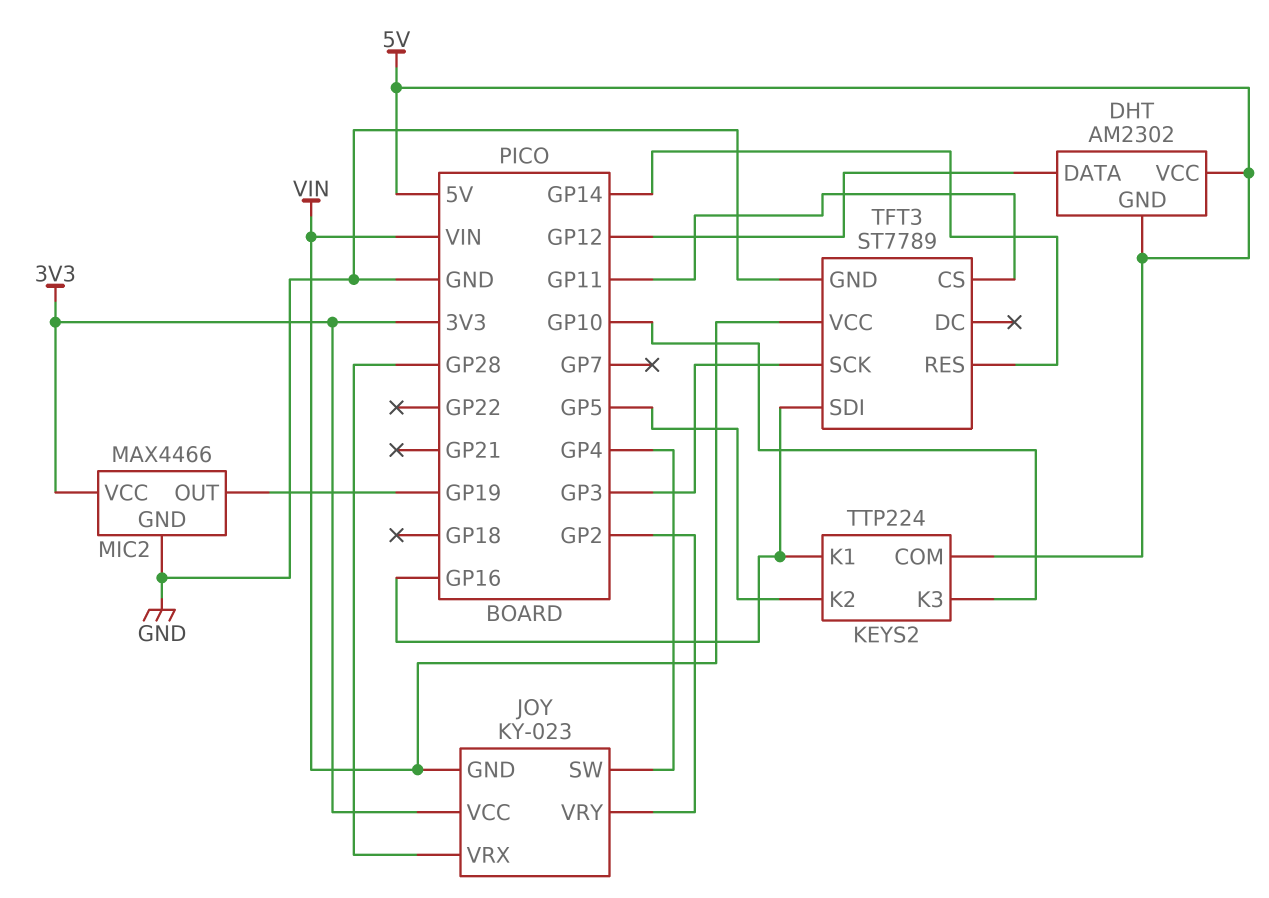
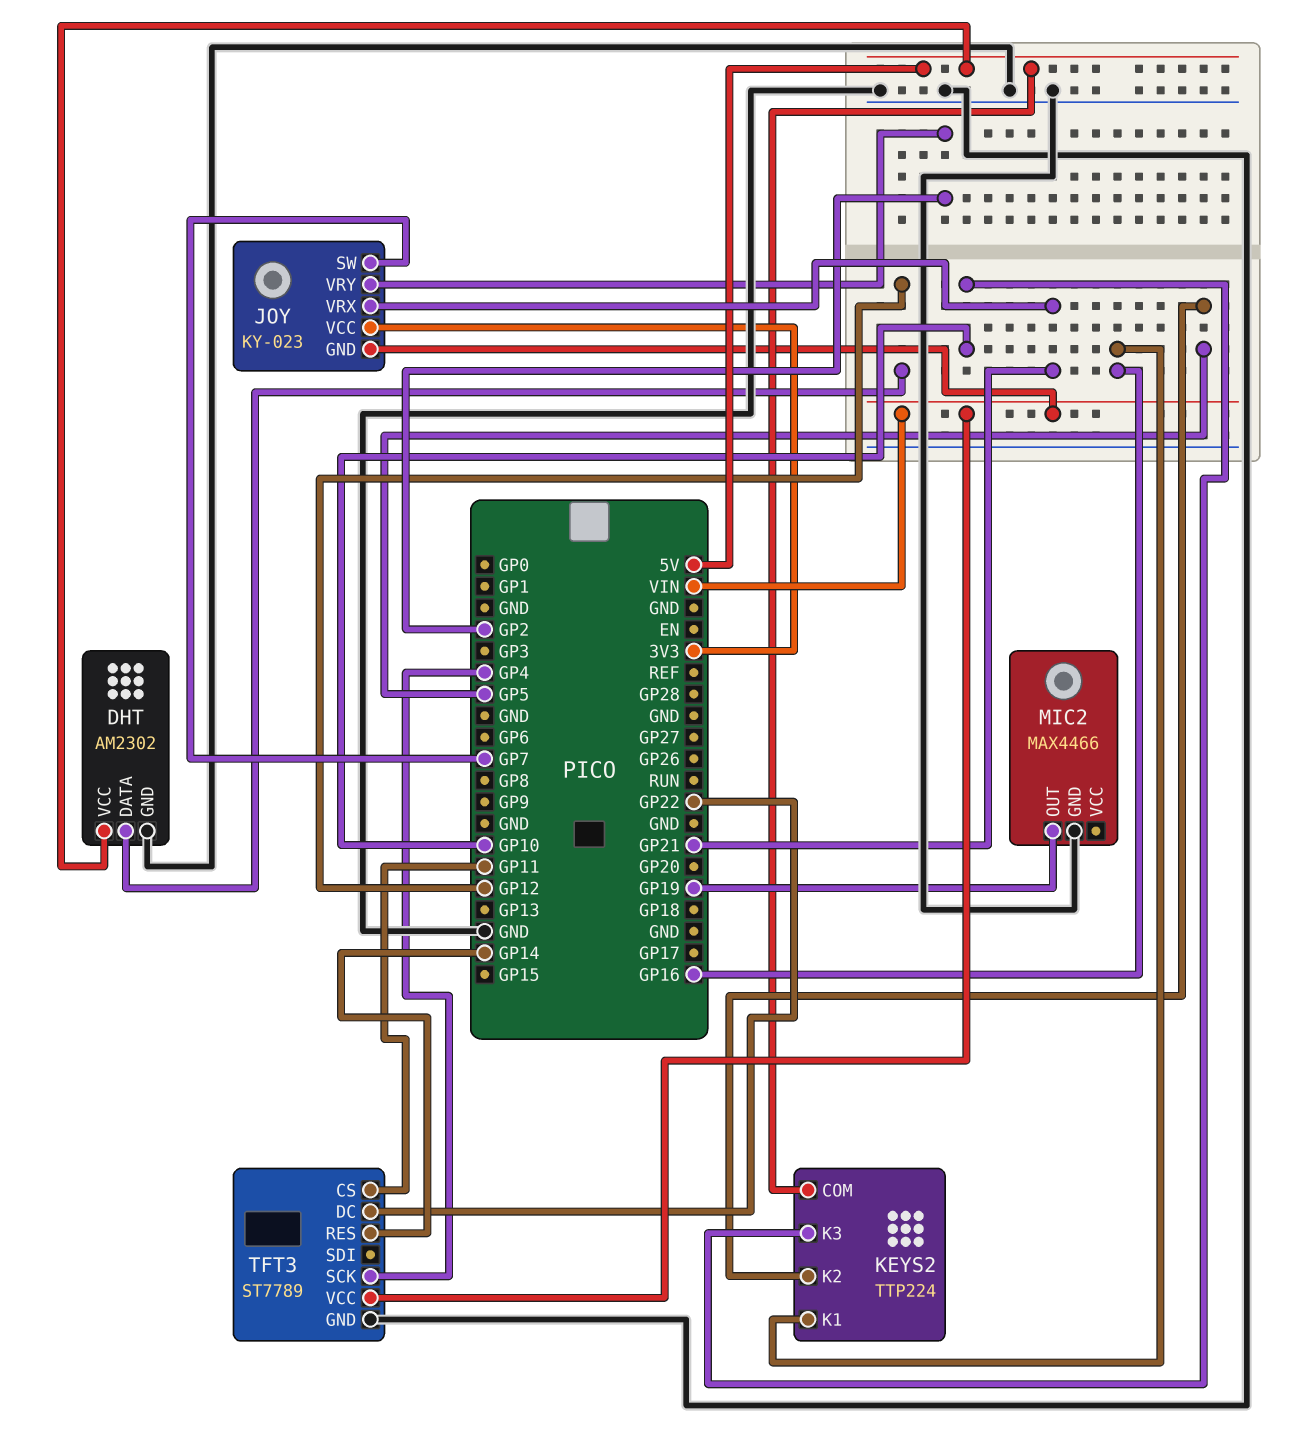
DHT pin GND: 5V -> GND
JOY pin SW: GP4 -> GP7
JOY pin VRX: GP28 -> GP21
MIC2 pin VCC: 3V3 -> none
TFT3 pin DC: none -> GP22
TFT3 pin SCK: GP3 -> GP4
TFT3 pin SDI: GP16 -> none

